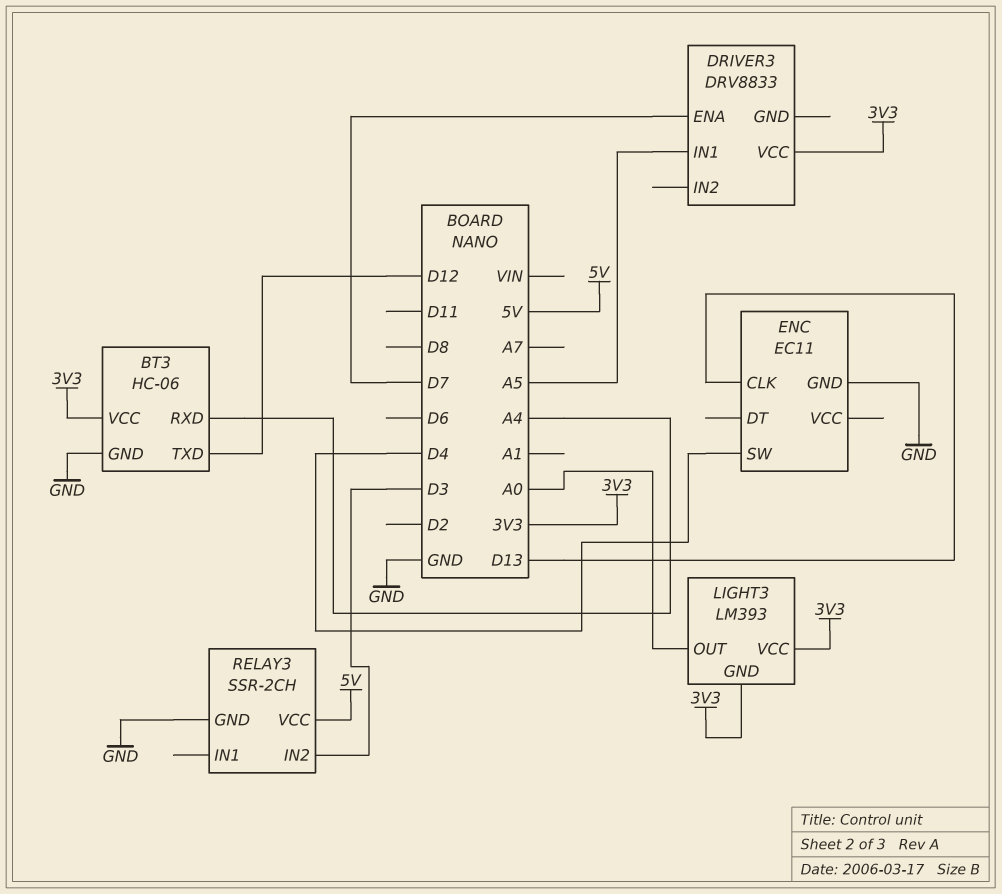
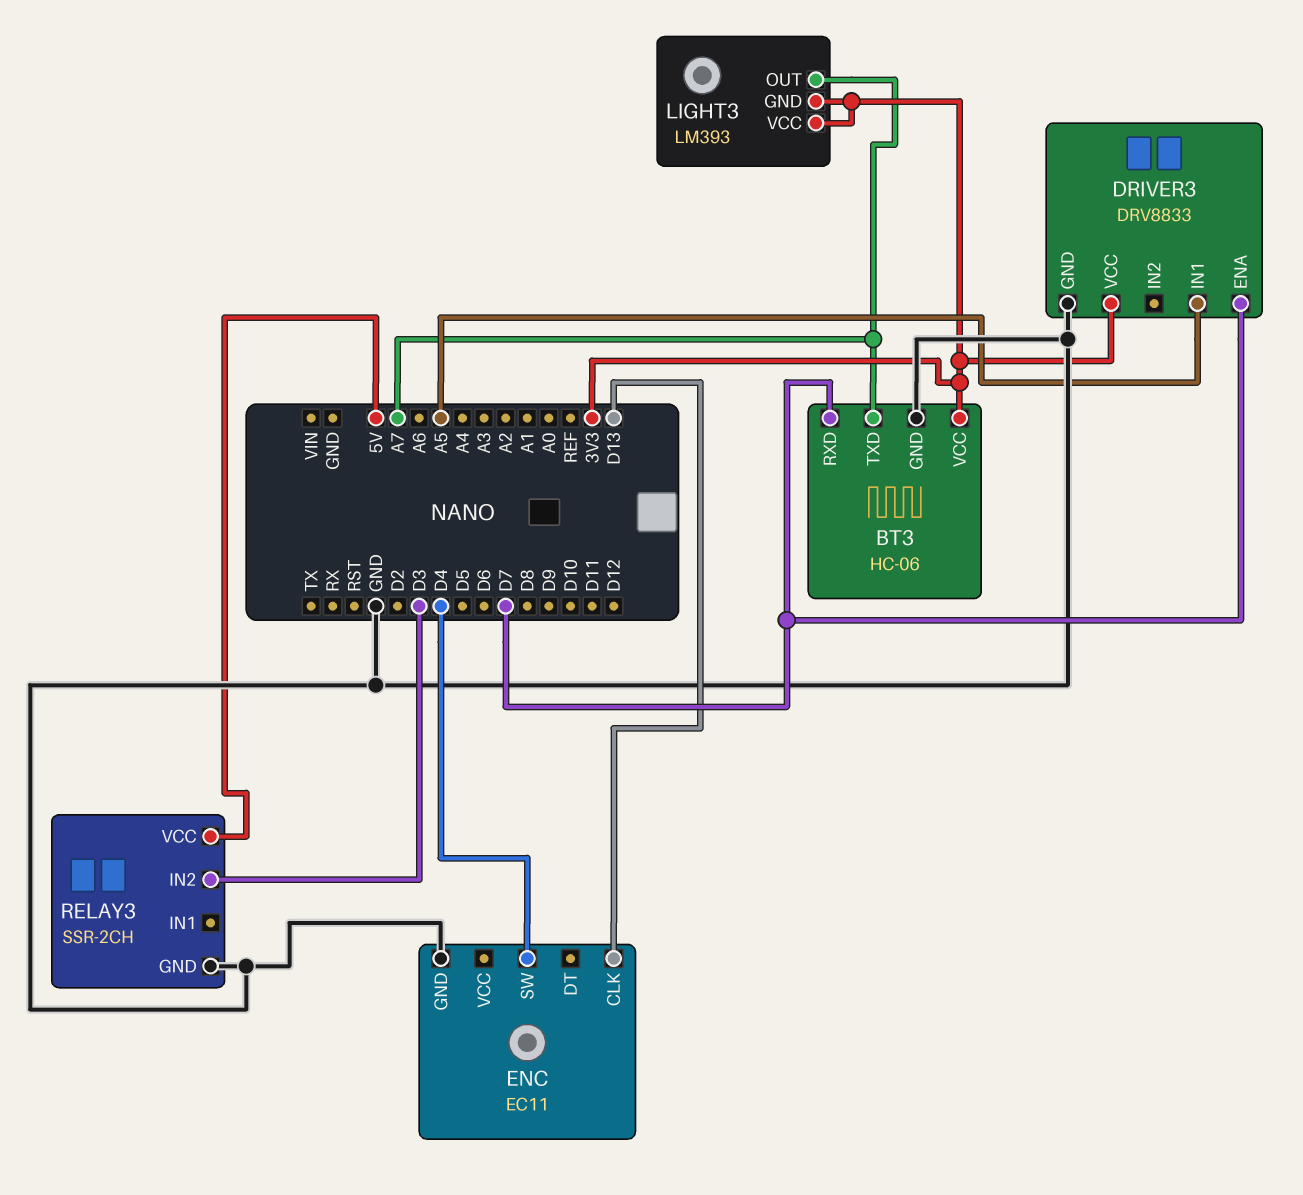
BT3 pin RXD: A4 -> D7
BT3 pin TXD: D12 -> A7
DRIVER3 pin GND: none -> GND
LIGHT3 pin OUT: A0 -> A7

